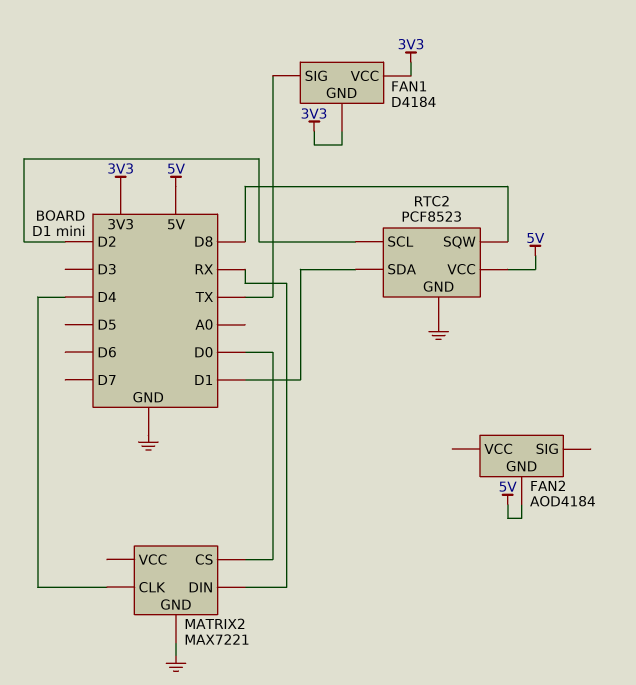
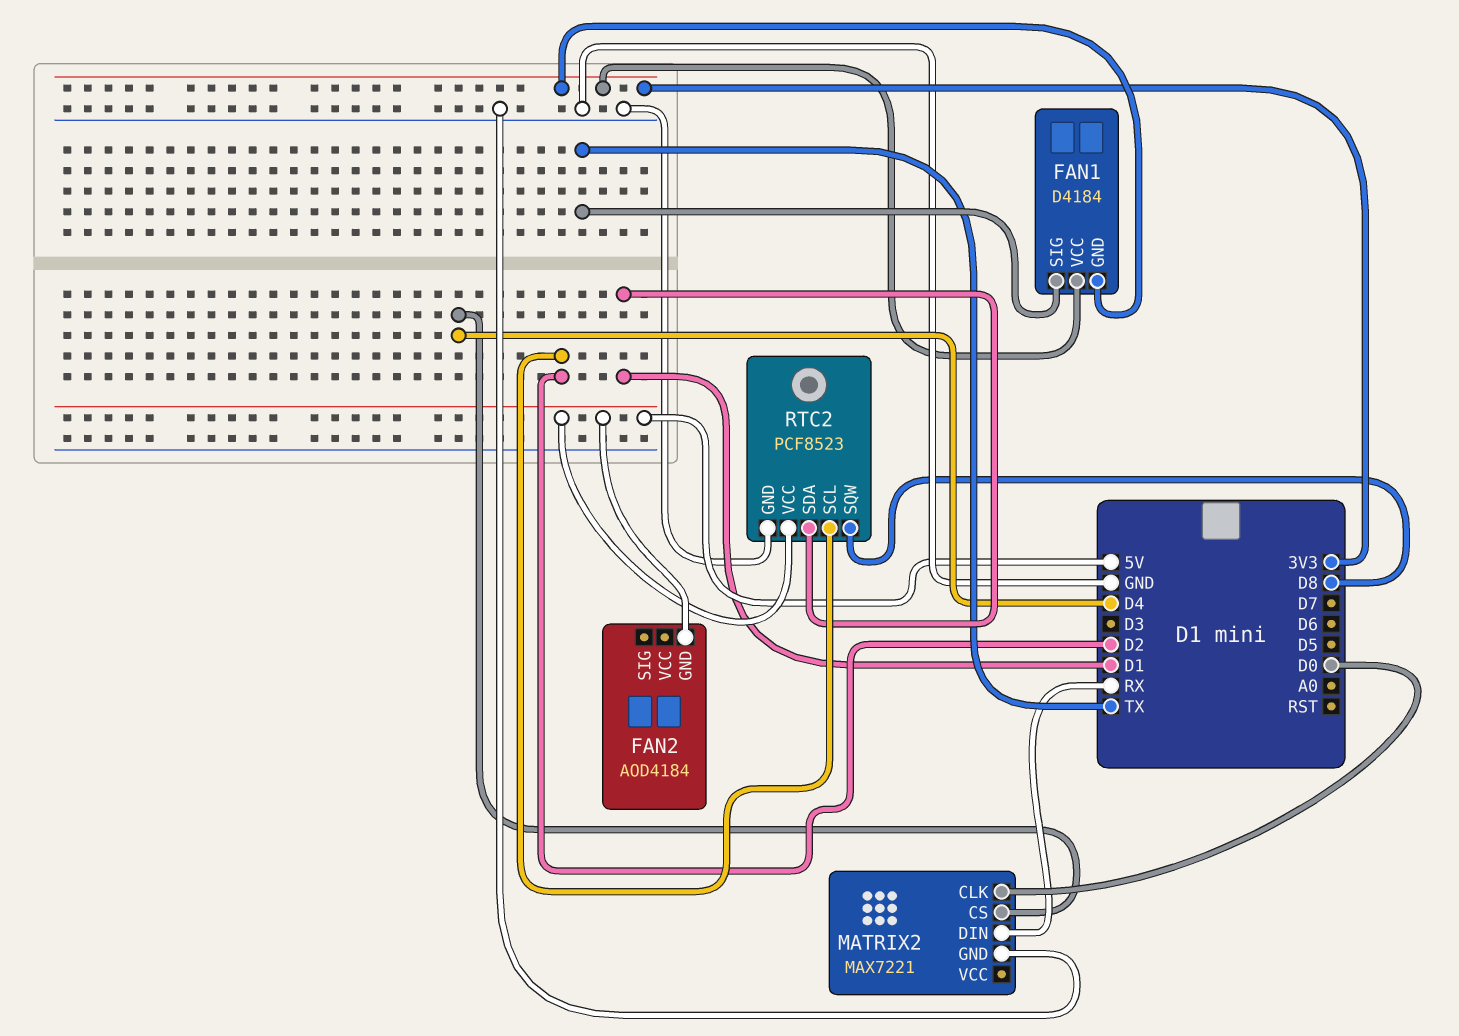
MATRIX2 pin CLK: D4 -> D0
MATRIX2 pin CS: D0 -> D4

